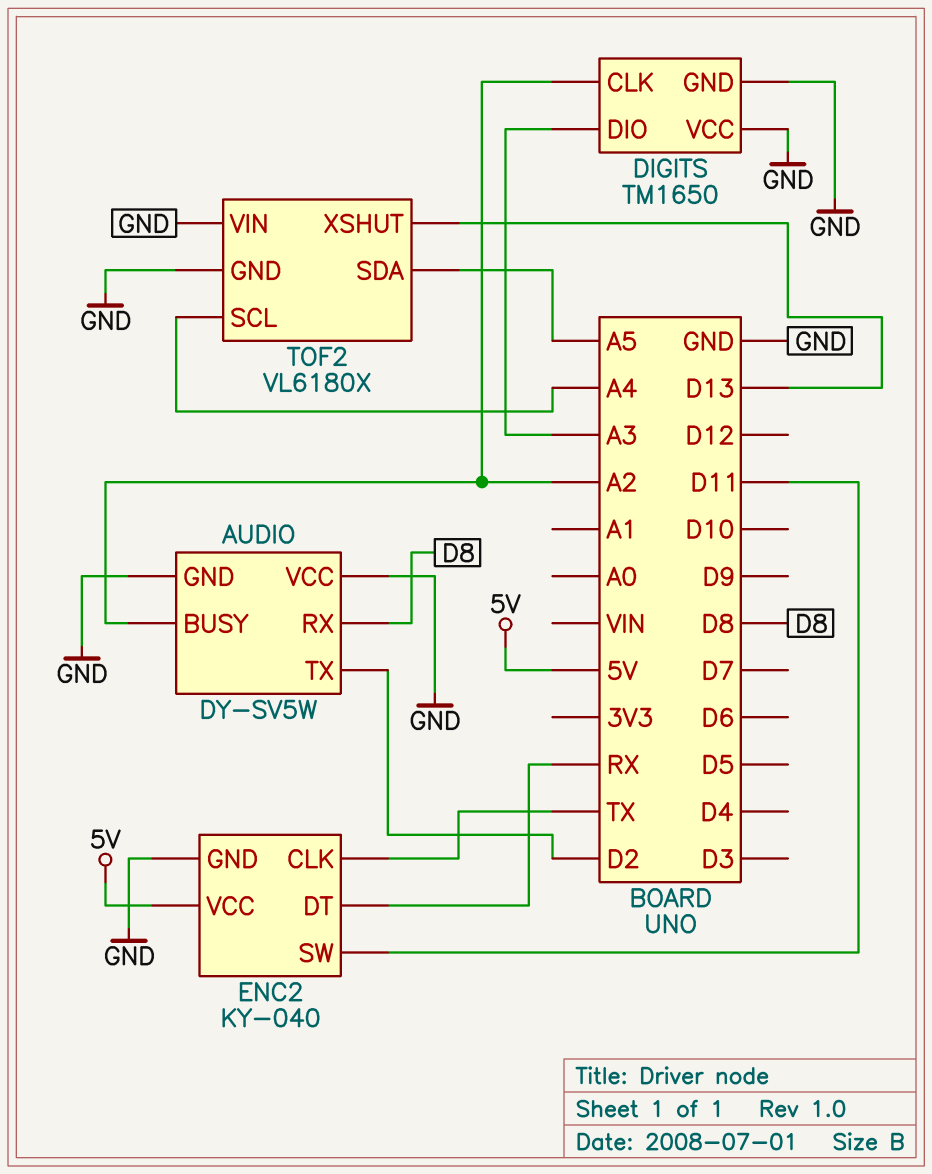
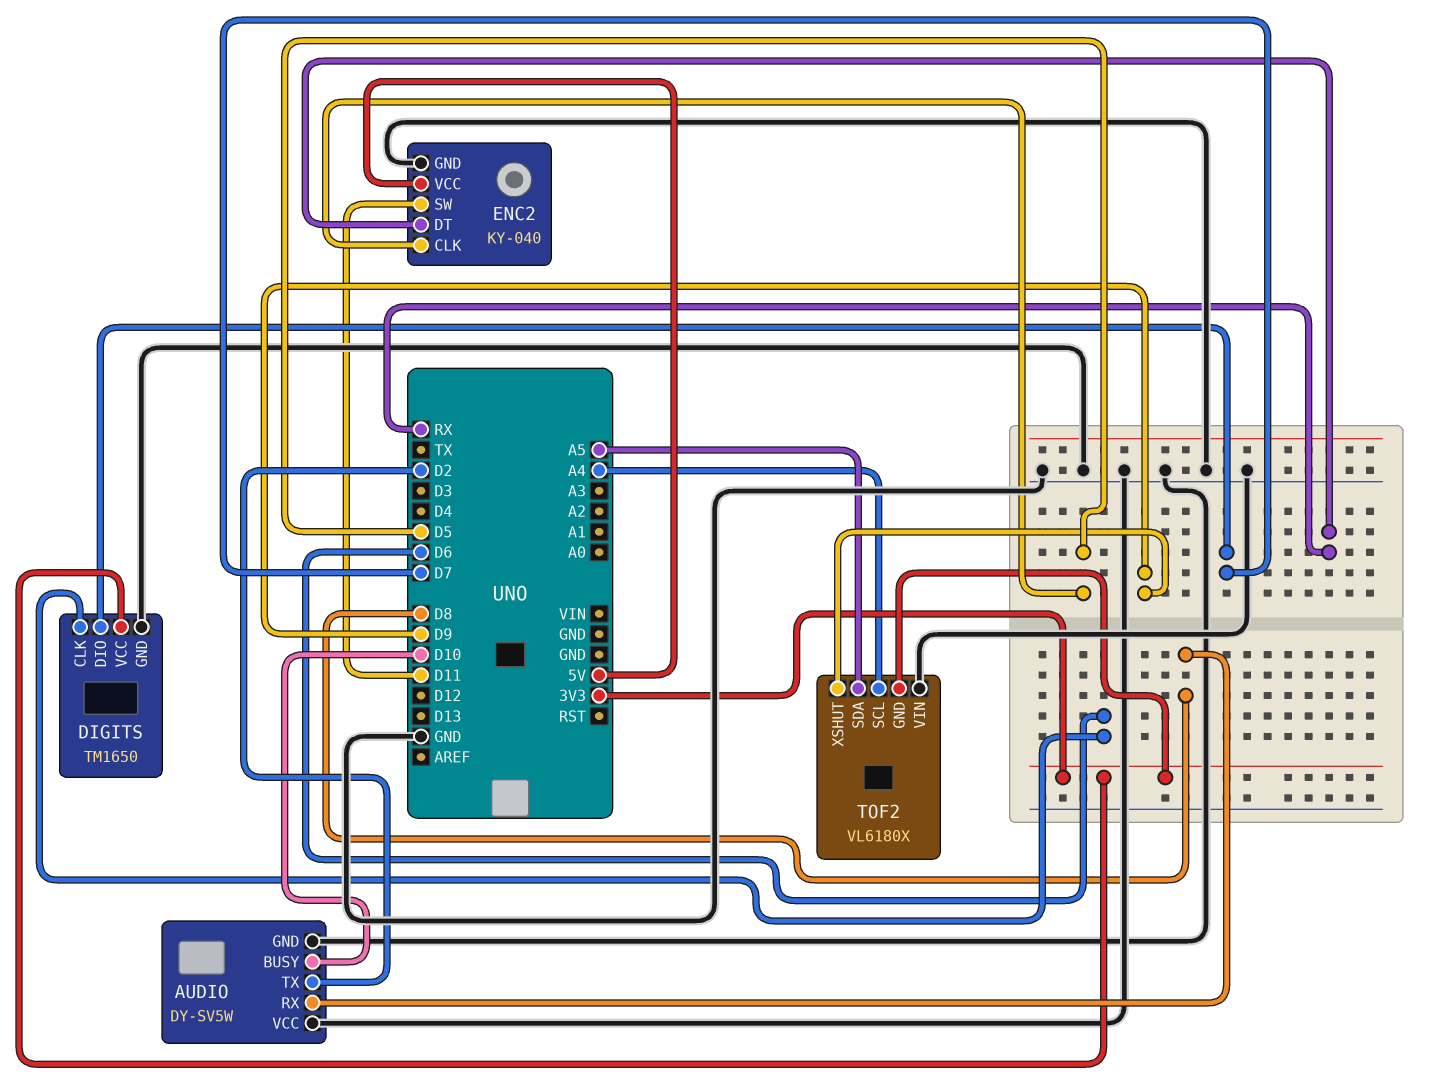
AUDIO pin BUSY: A2 -> D10
DIGITS pin CLK: A2 -> D6
DIGITS pin DIO: A3 -> D7
DIGITS pin VCC: GND -> 3V3
ENC2 pin CLK: TX -> D5
TOF2 pin GND: GND -> 3V3
TOF2 pin XSHUT: D13 -> D9

